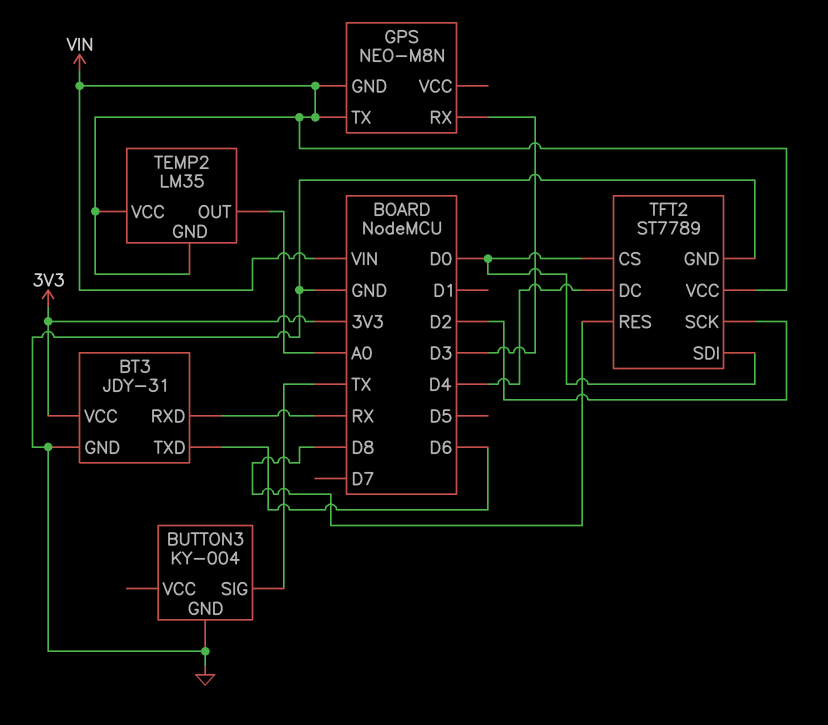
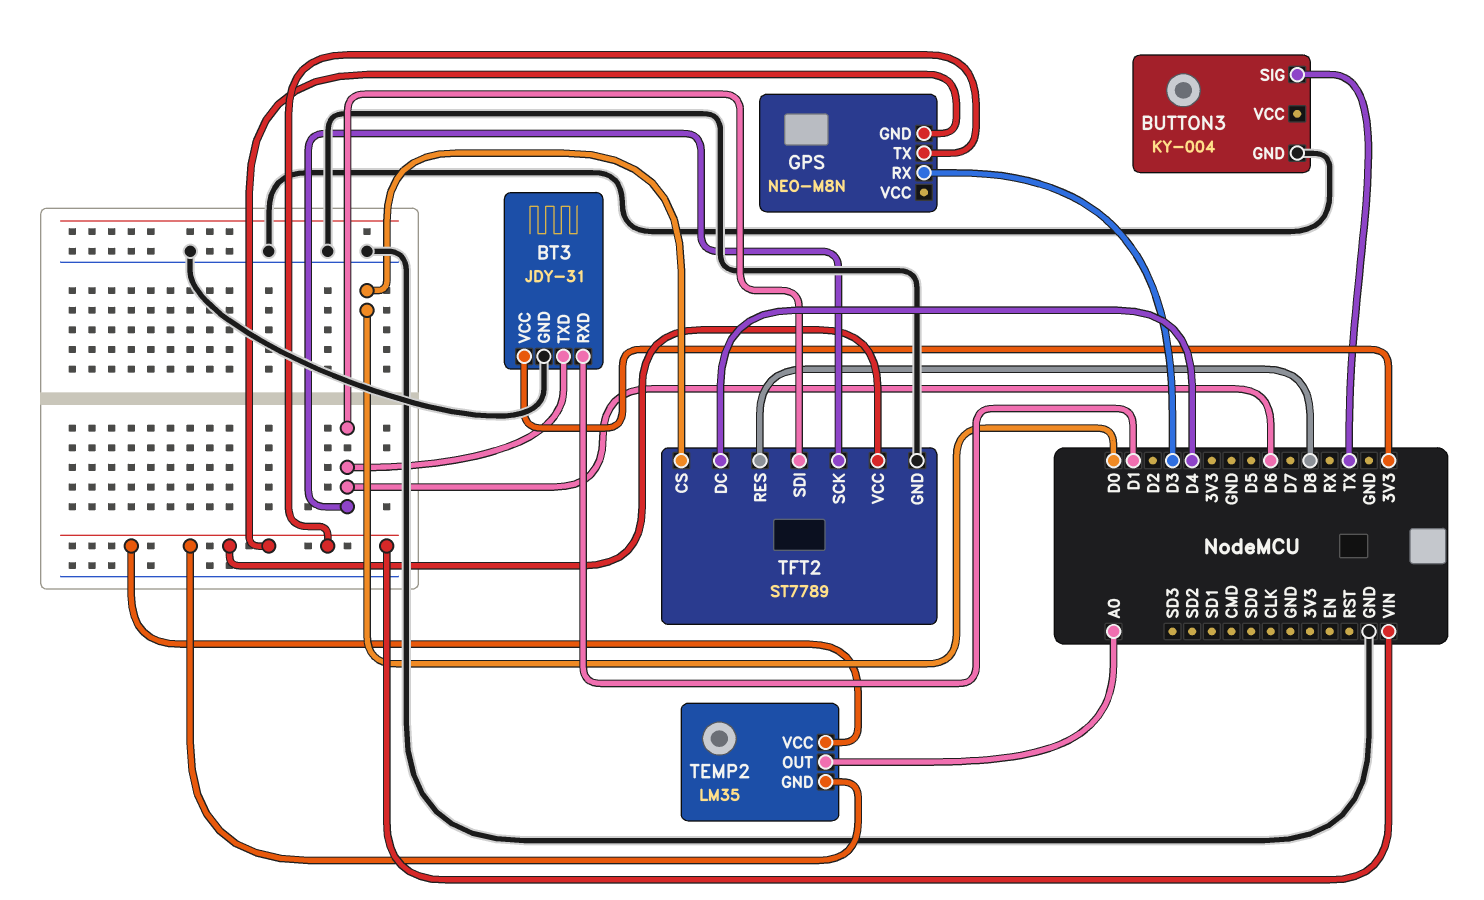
BT3 pin RXD: RX -> D1
TFT2 pin SCK: D2 -> D6
TFT2 pin SDI: D0 -> D6

